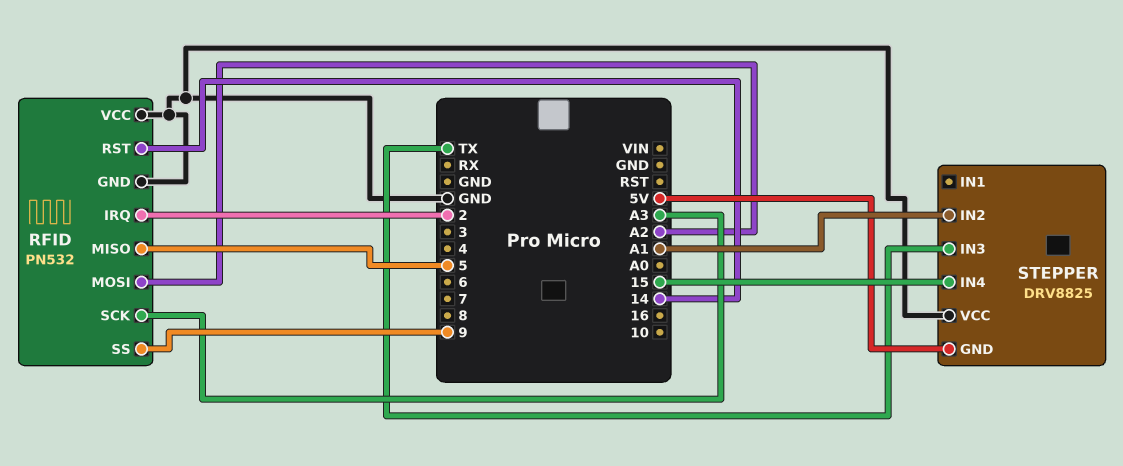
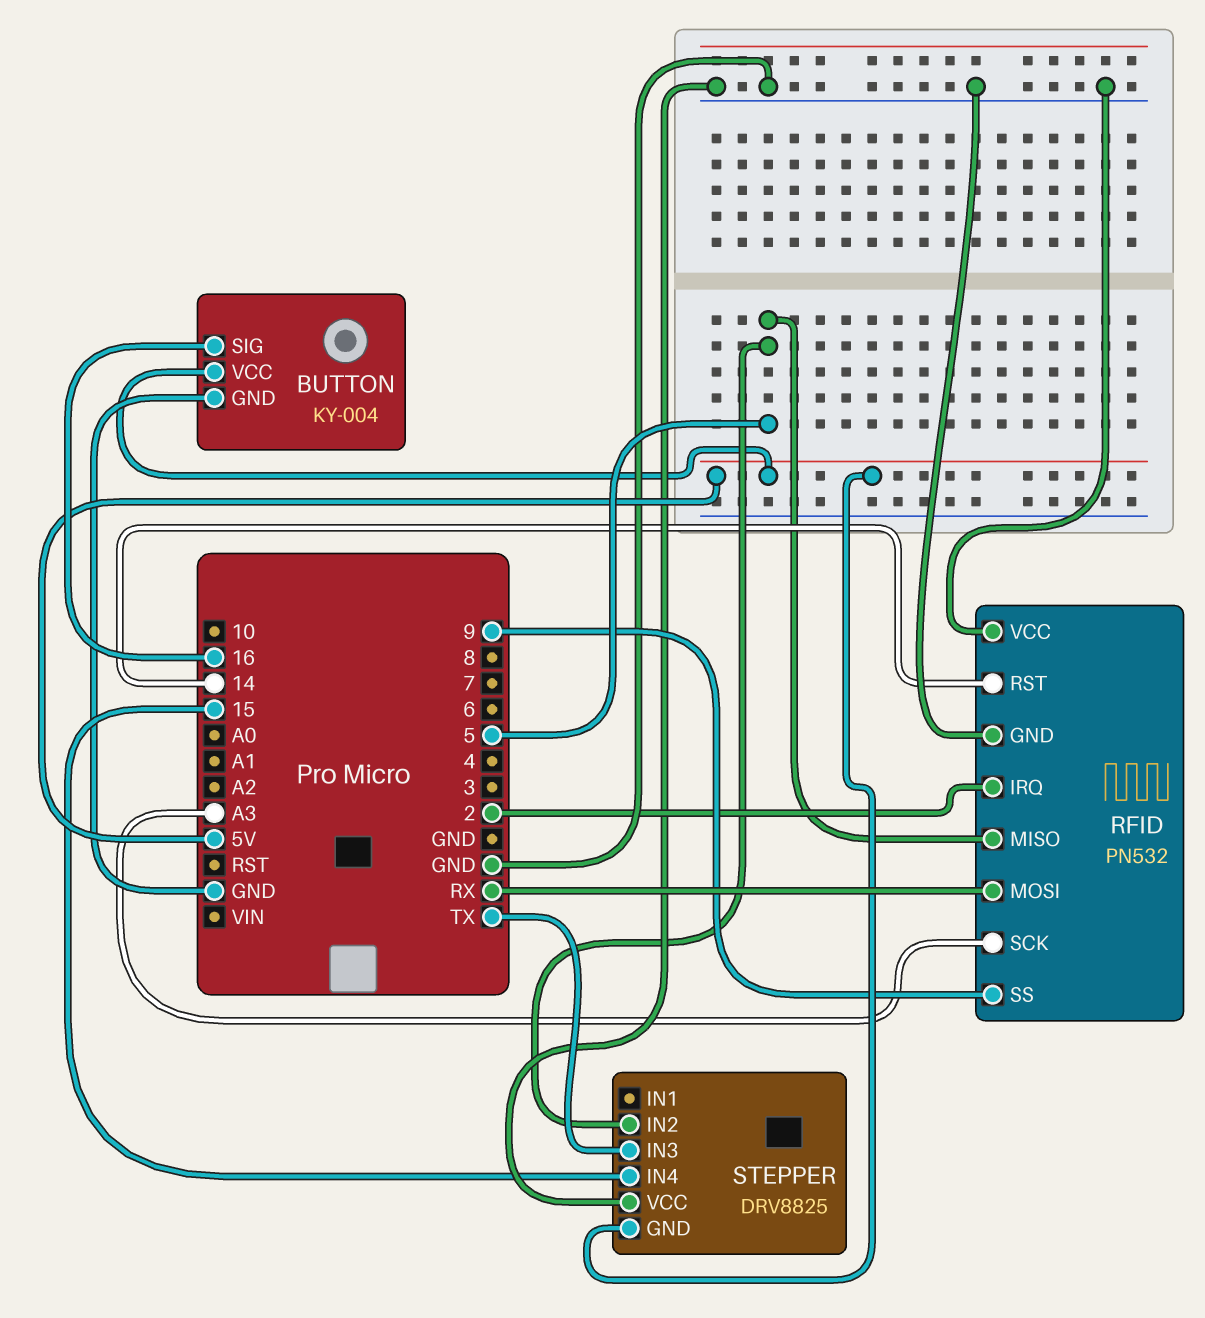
BUTTON: none -> KY-004
BUTTON pin GND: none -> GND
BUTTON pin SIG: none -> 16
BUTTON pin VCC: none -> 5V
RFID pin MOSI: A2 -> RX
STEPPER pin IN2: A1 -> 5

